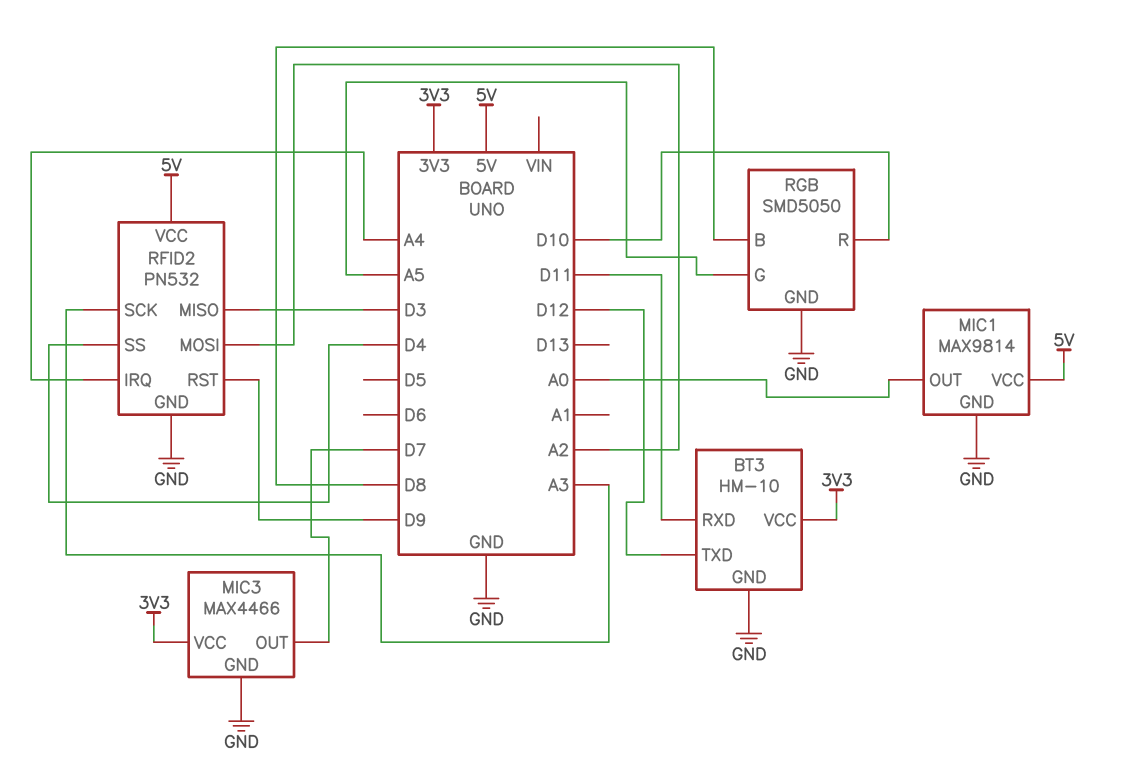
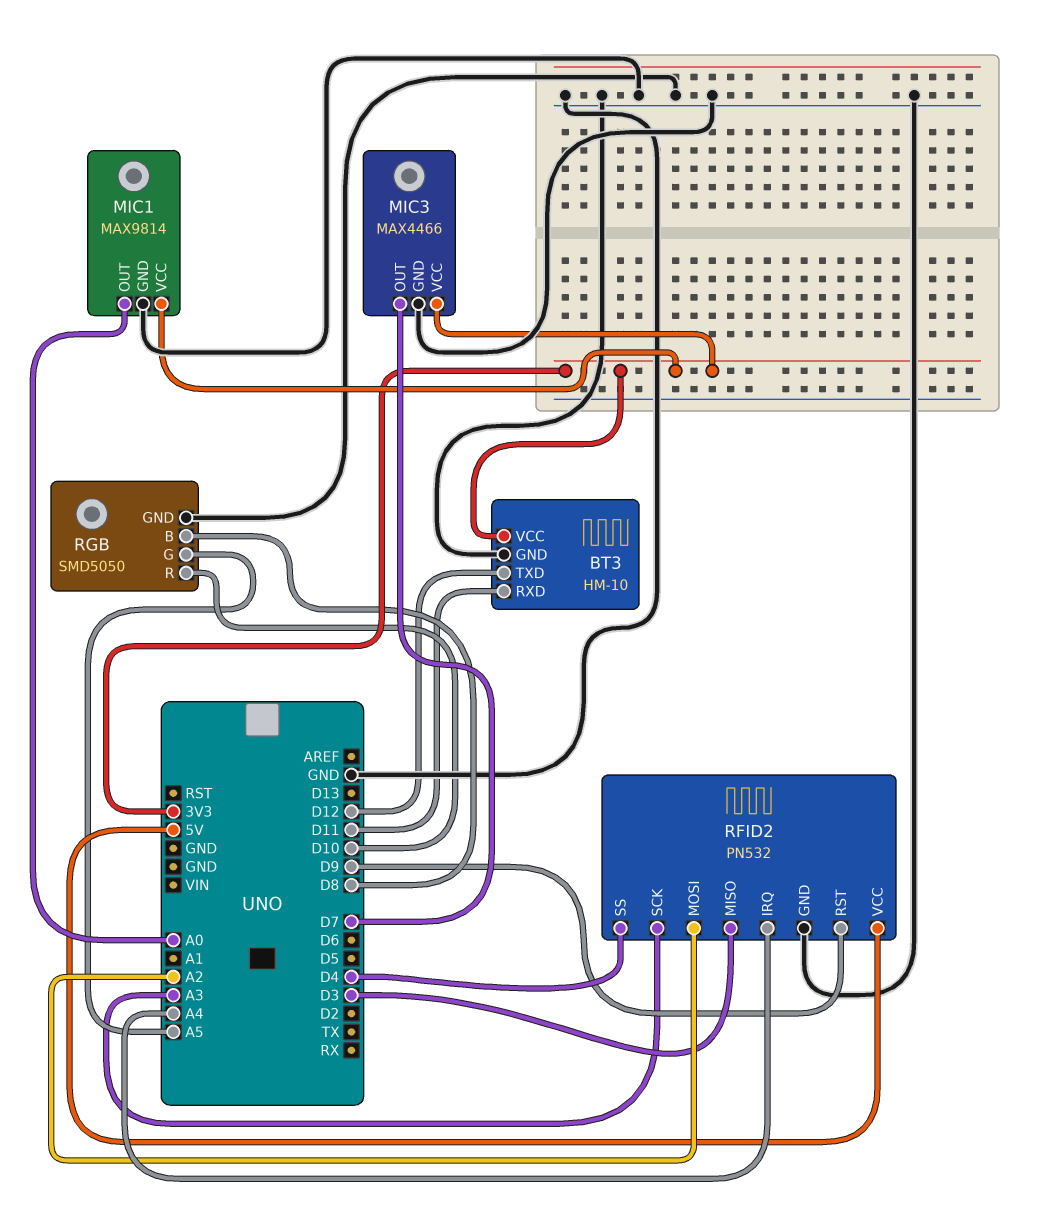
MIC1 pin VCC: 5V -> 3V3

